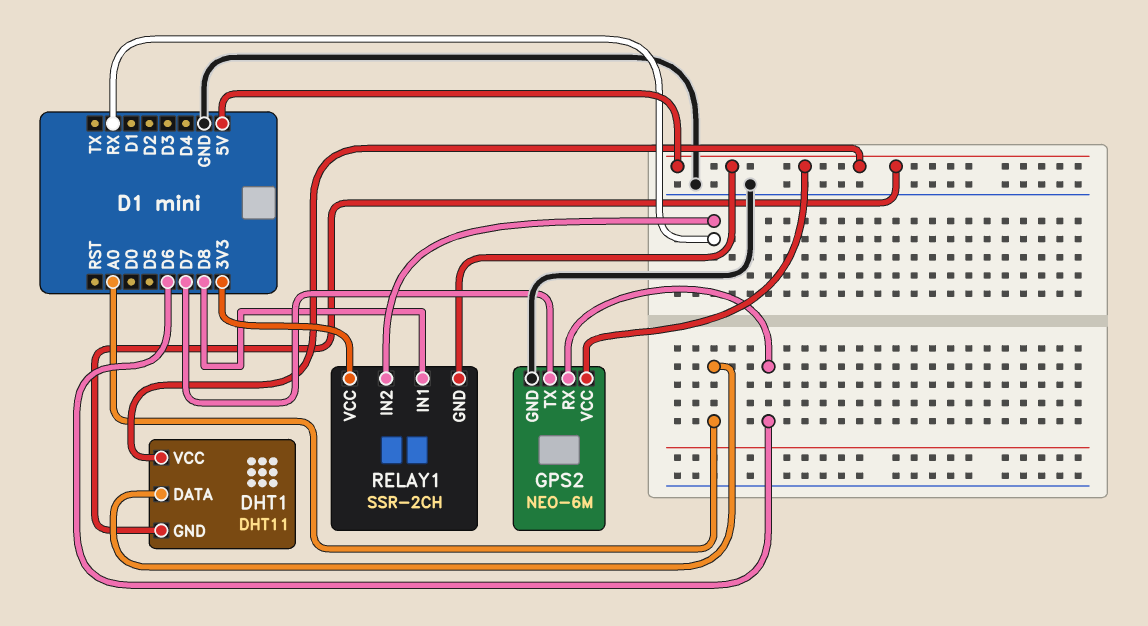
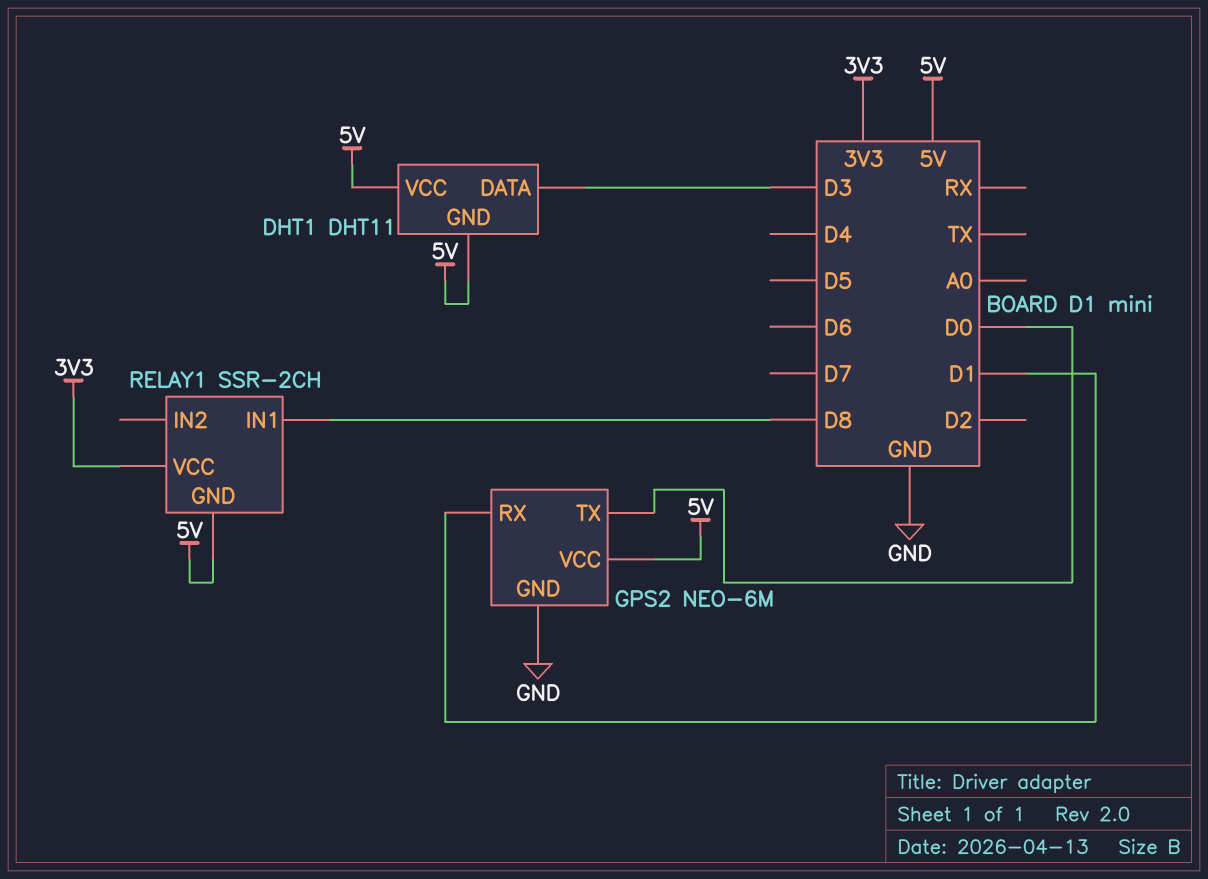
DHT1 pin DATA: A0 -> D3
GPS2 pin RX: D6 -> D1
GPS2 pin TX: D7 -> D0
RELAY1 pin IN2: RX -> none

